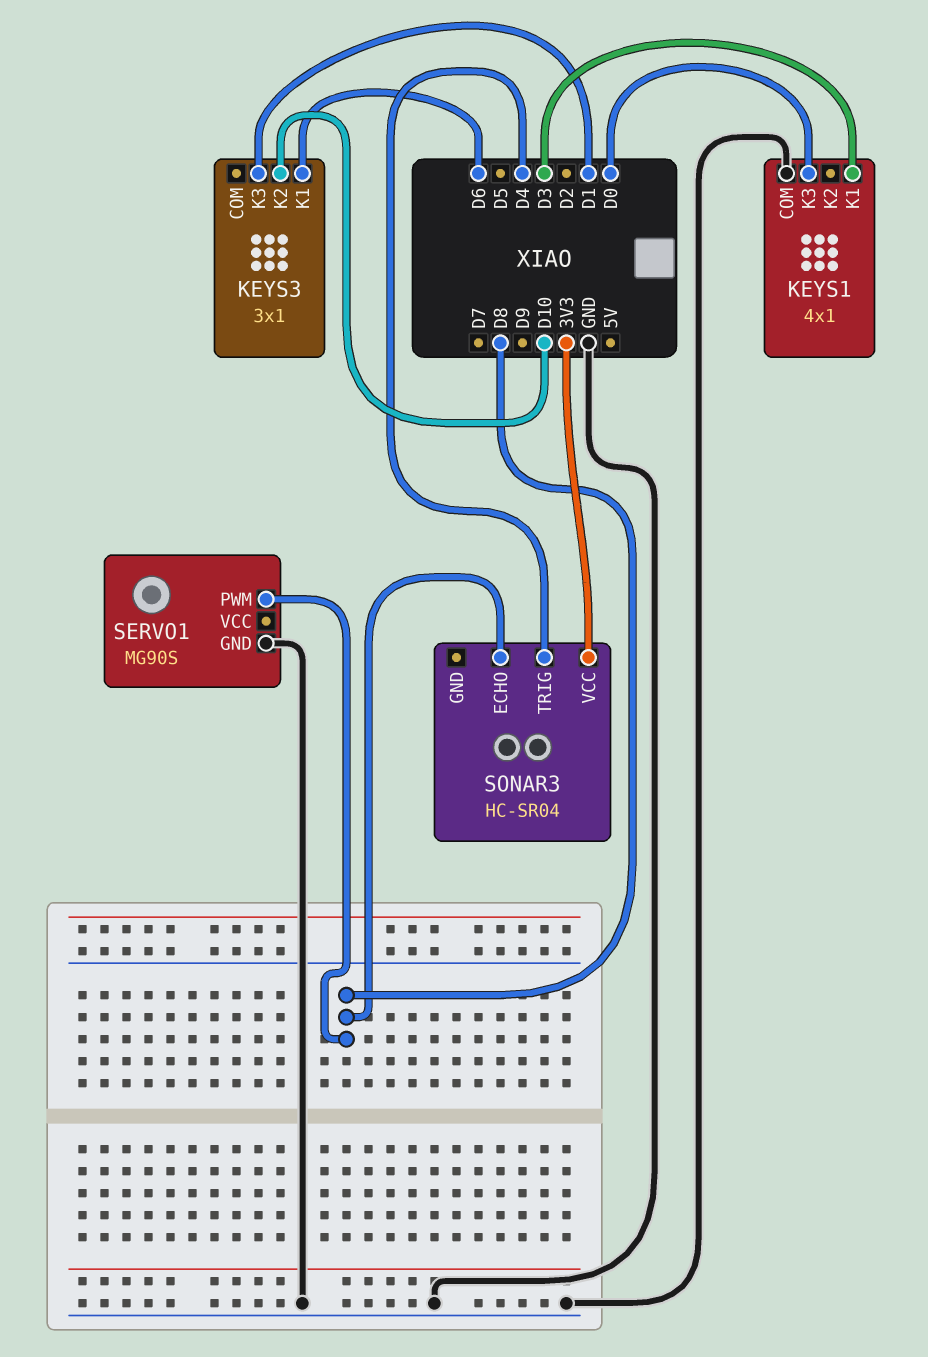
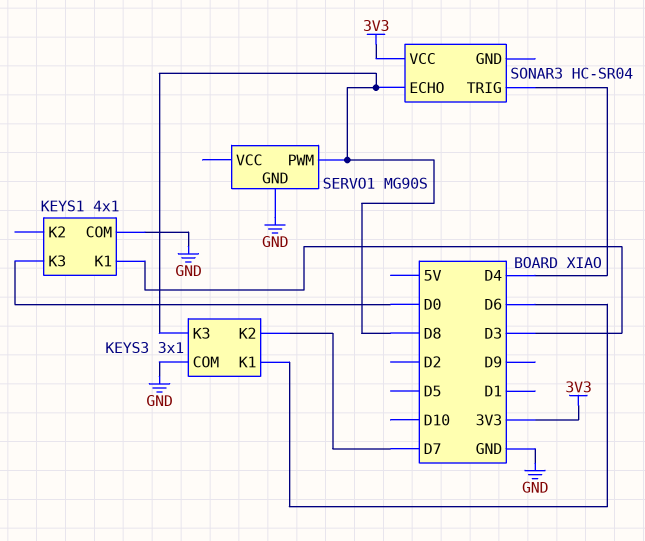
KEYS3 pin COM: none -> GND
KEYS3 pin K2: D10 -> D7
KEYS3 pin K3: D1 -> D8

